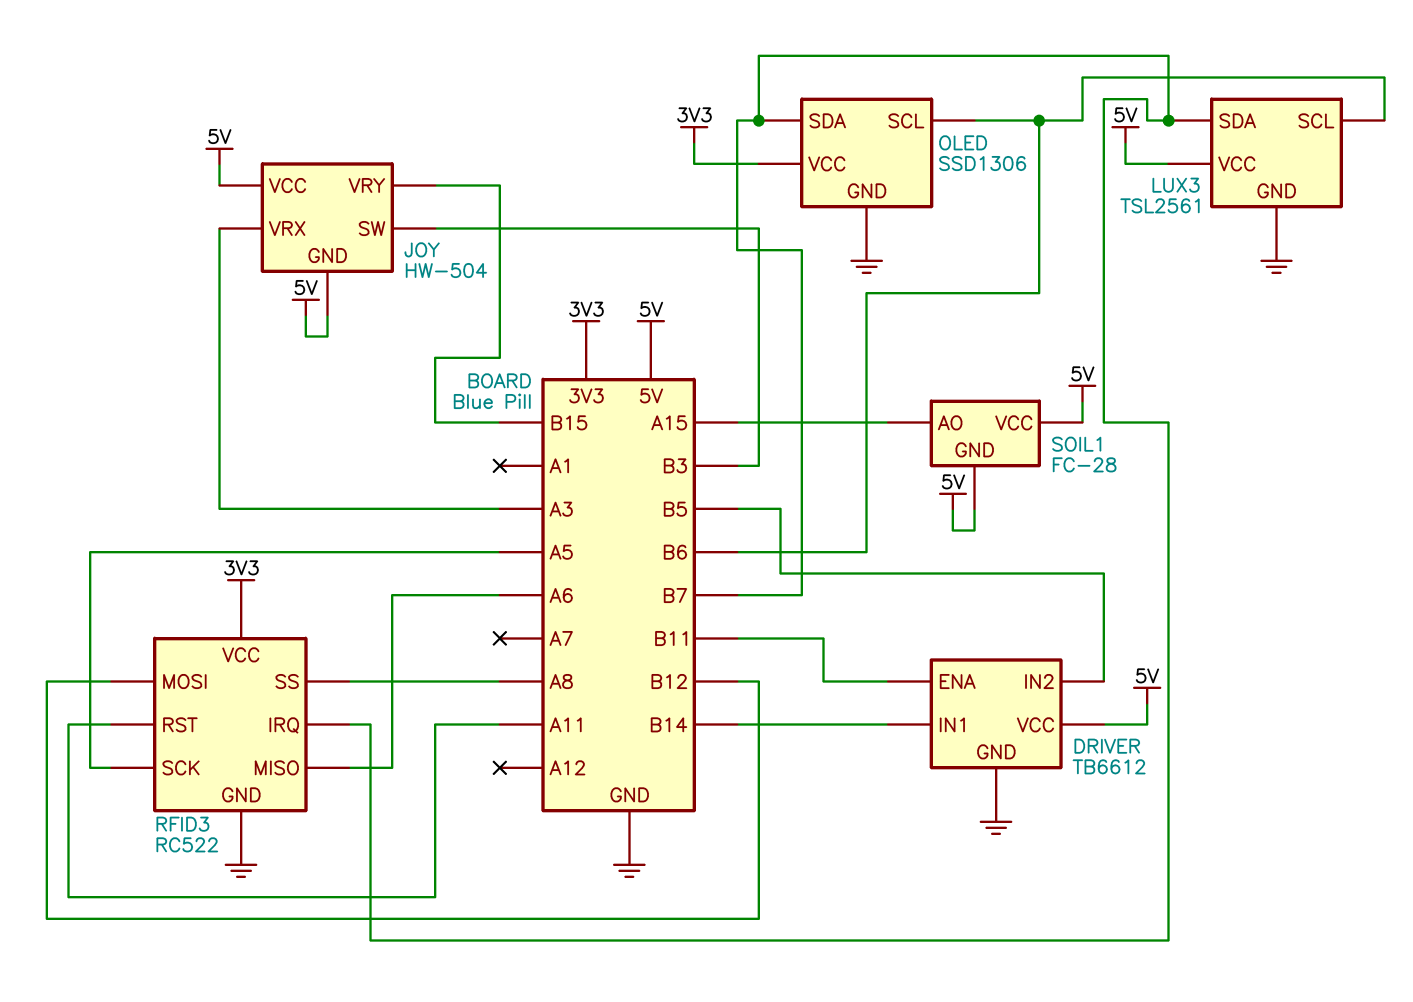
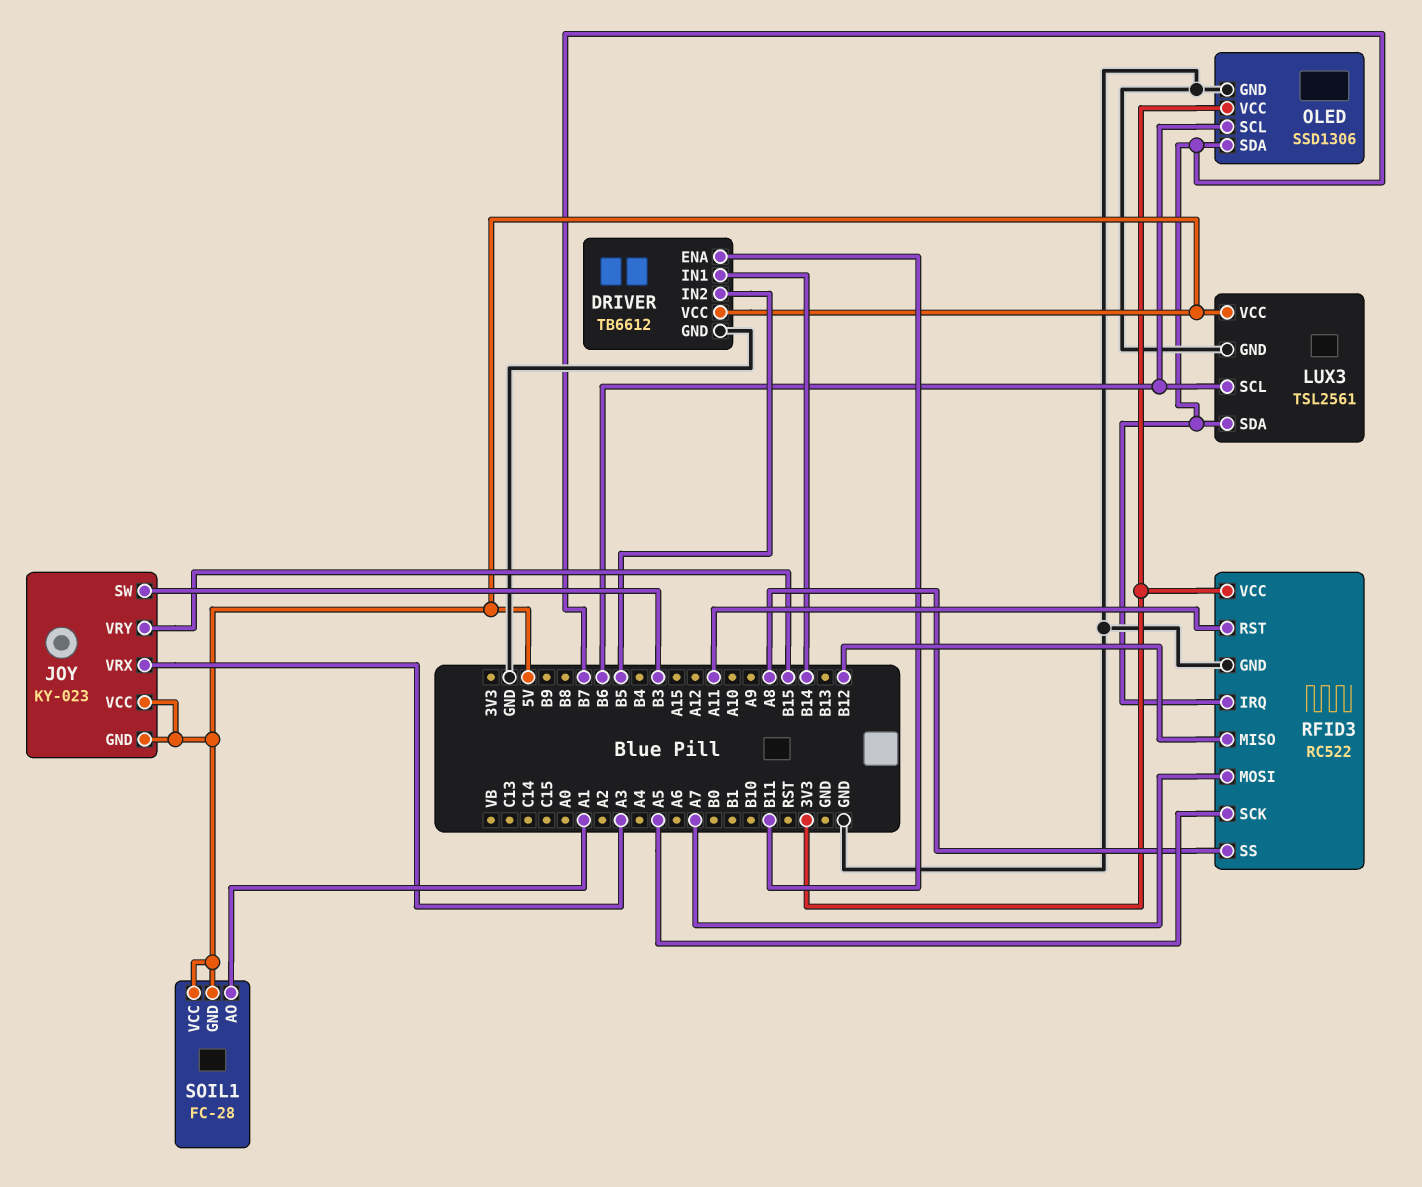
JOY: HW-504 -> KY-023
RFID3 pin MISO: A6 -> B12
RFID3 pin MOSI: B12 -> A7
SOIL1 pin AO: A15 -> A1

